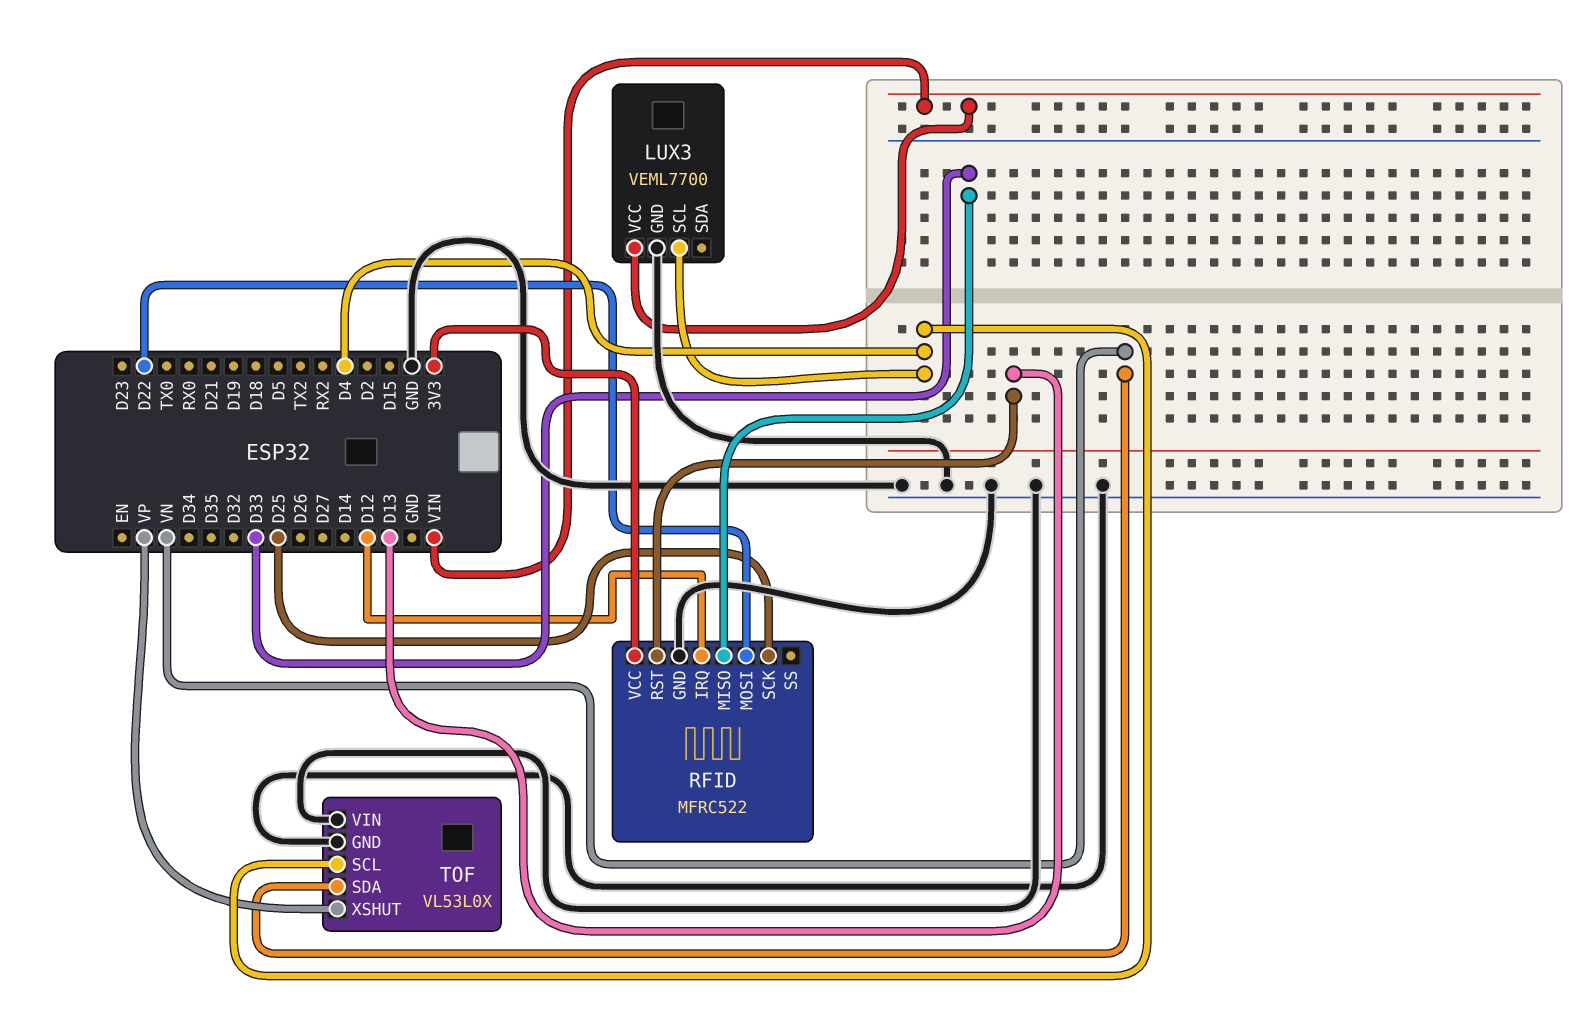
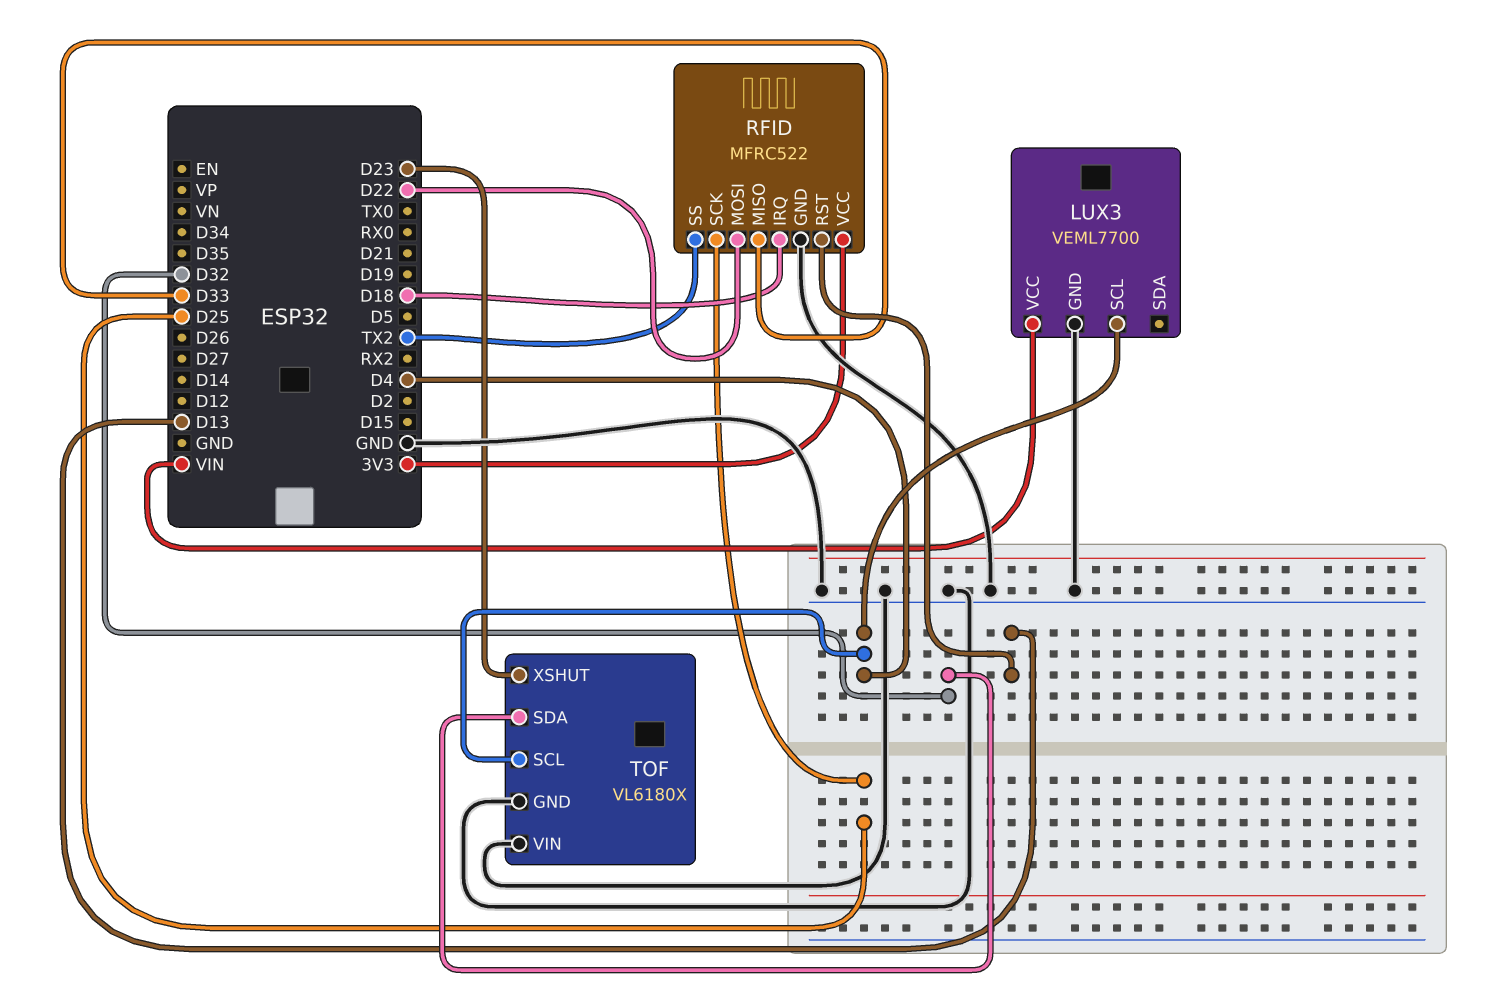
RFID pin IRQ: D12 -> D18
RFID pin SS: none -> TX2
TOF: VL53L0X -> VL6180X
TOF pin SDA: VN -> D32
TOF pin XSHUT: VP -> D23

